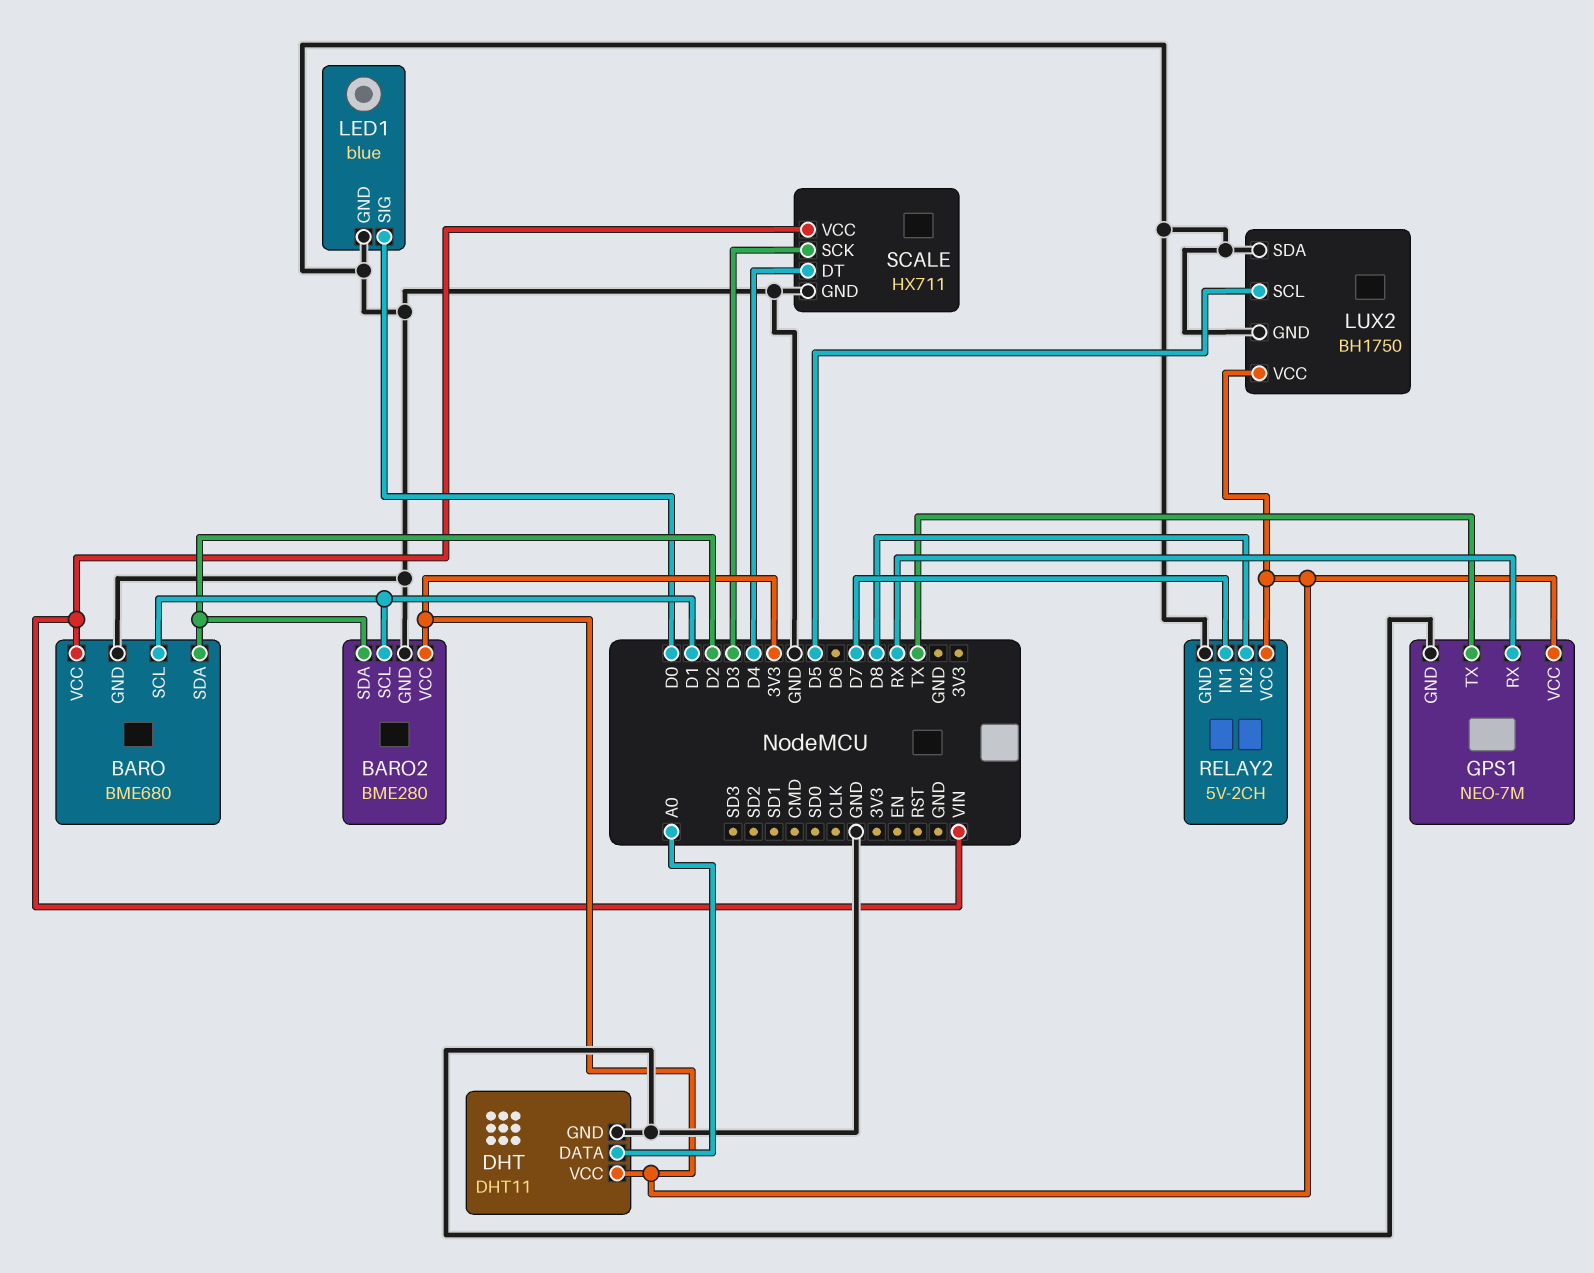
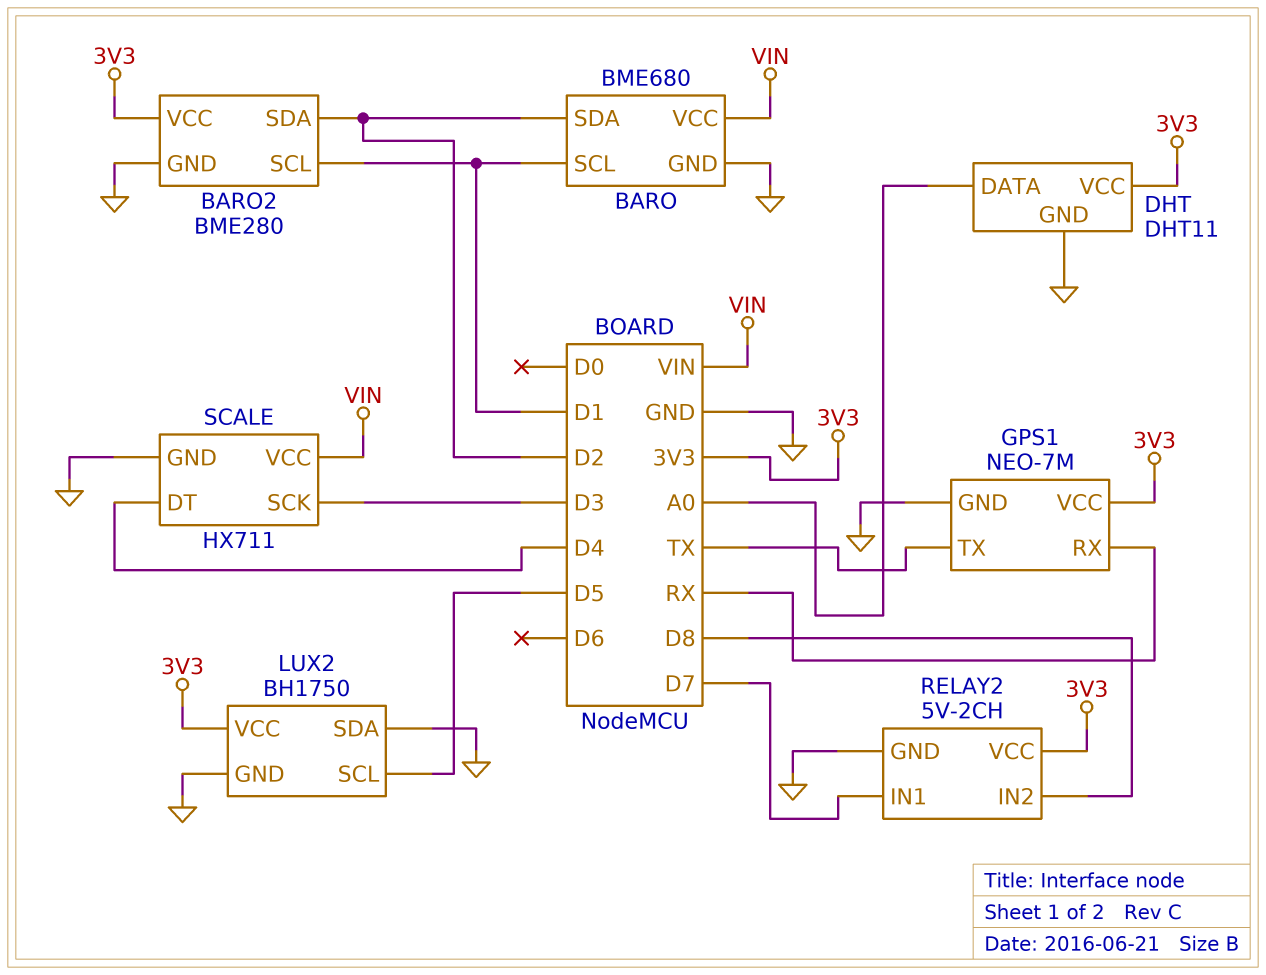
LED1: blue -> none
LED1 pin GND: GND -> none
LED1 pin SIG: D0 -> none

